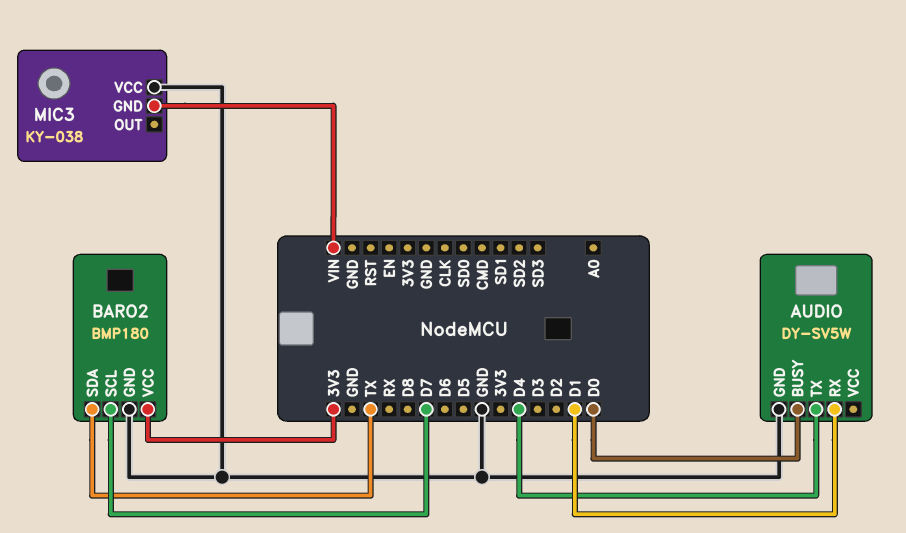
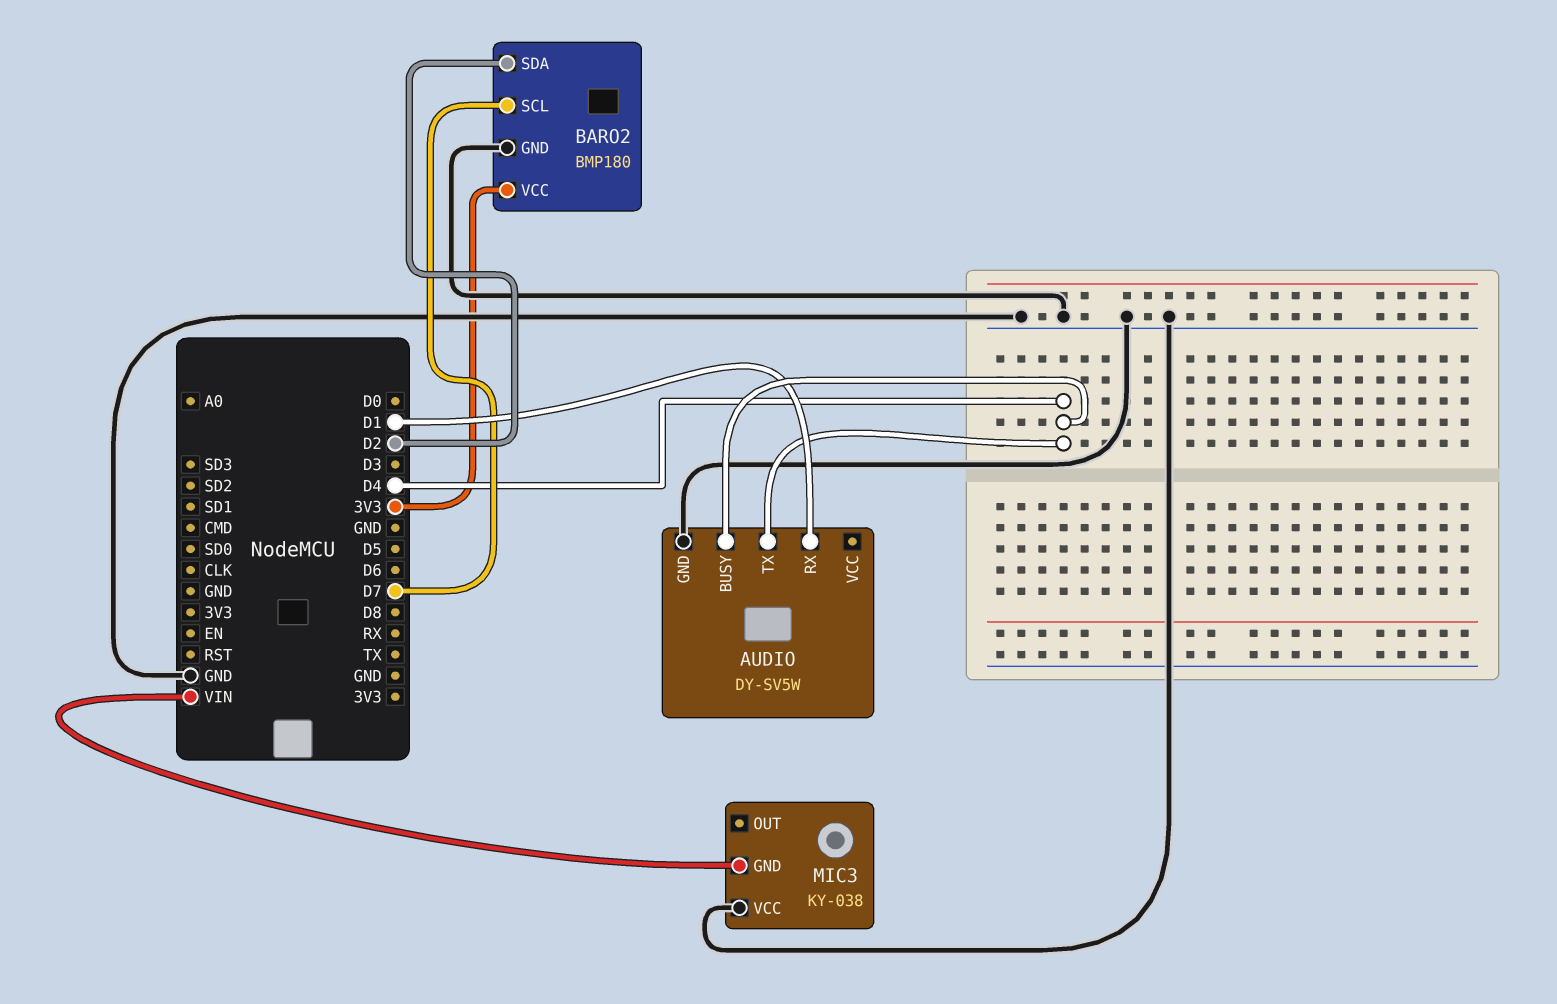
AUDIO pin BUSY: D0 -> D4
BARO2 pin SDA: TX -> D2

